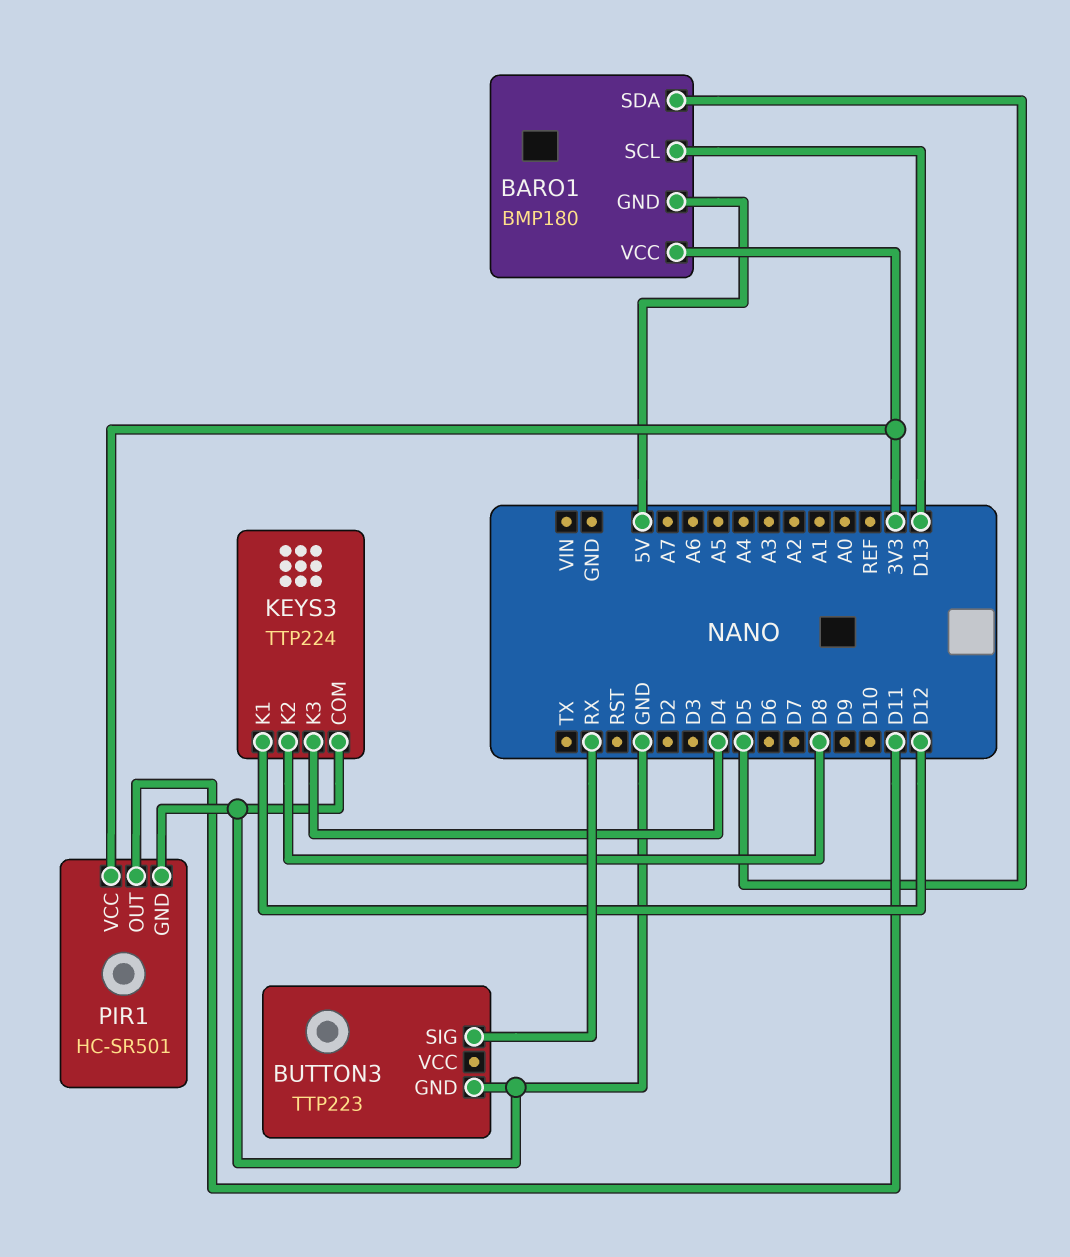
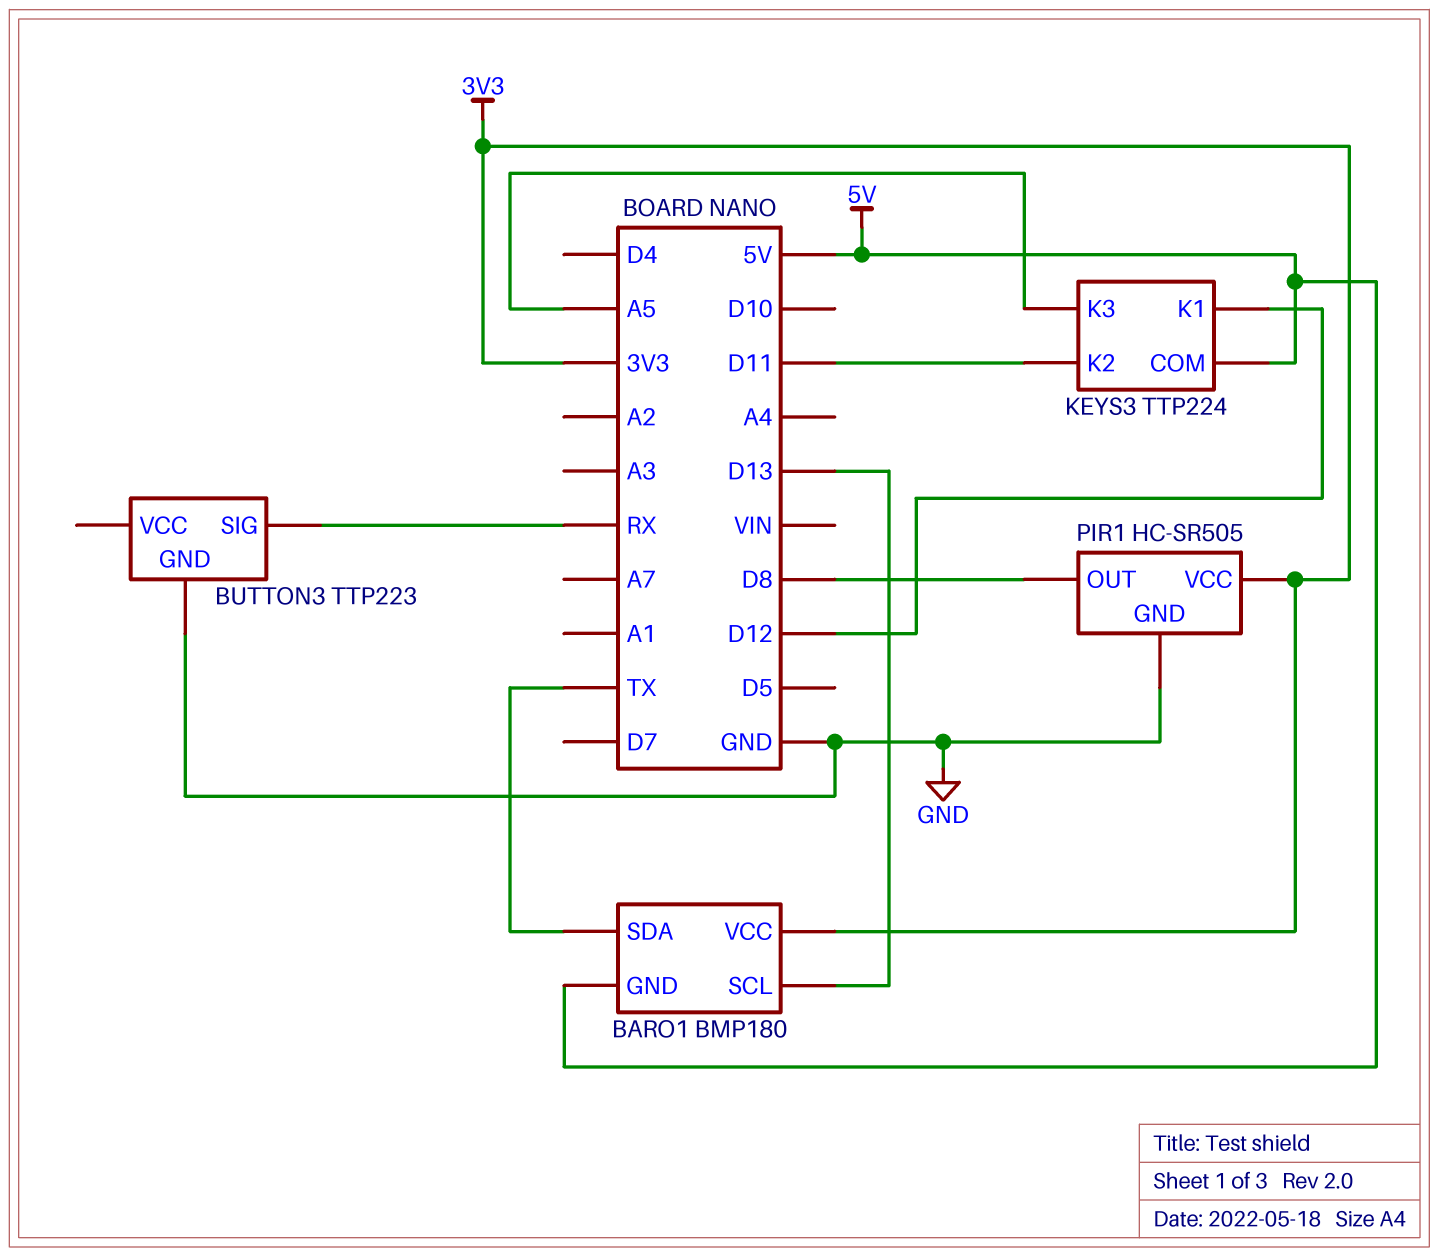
BARO1 pin SDA: D5 -> TX
KEYS3 pin COM: GND -> 5V
KEYS3 pin K2: D8 -> D11
KEYS3 pin K3: D4 -> A5
PIR1: HC-SR501 -> HC-SR505
PIR1 pin OUT: D11 -> D8

